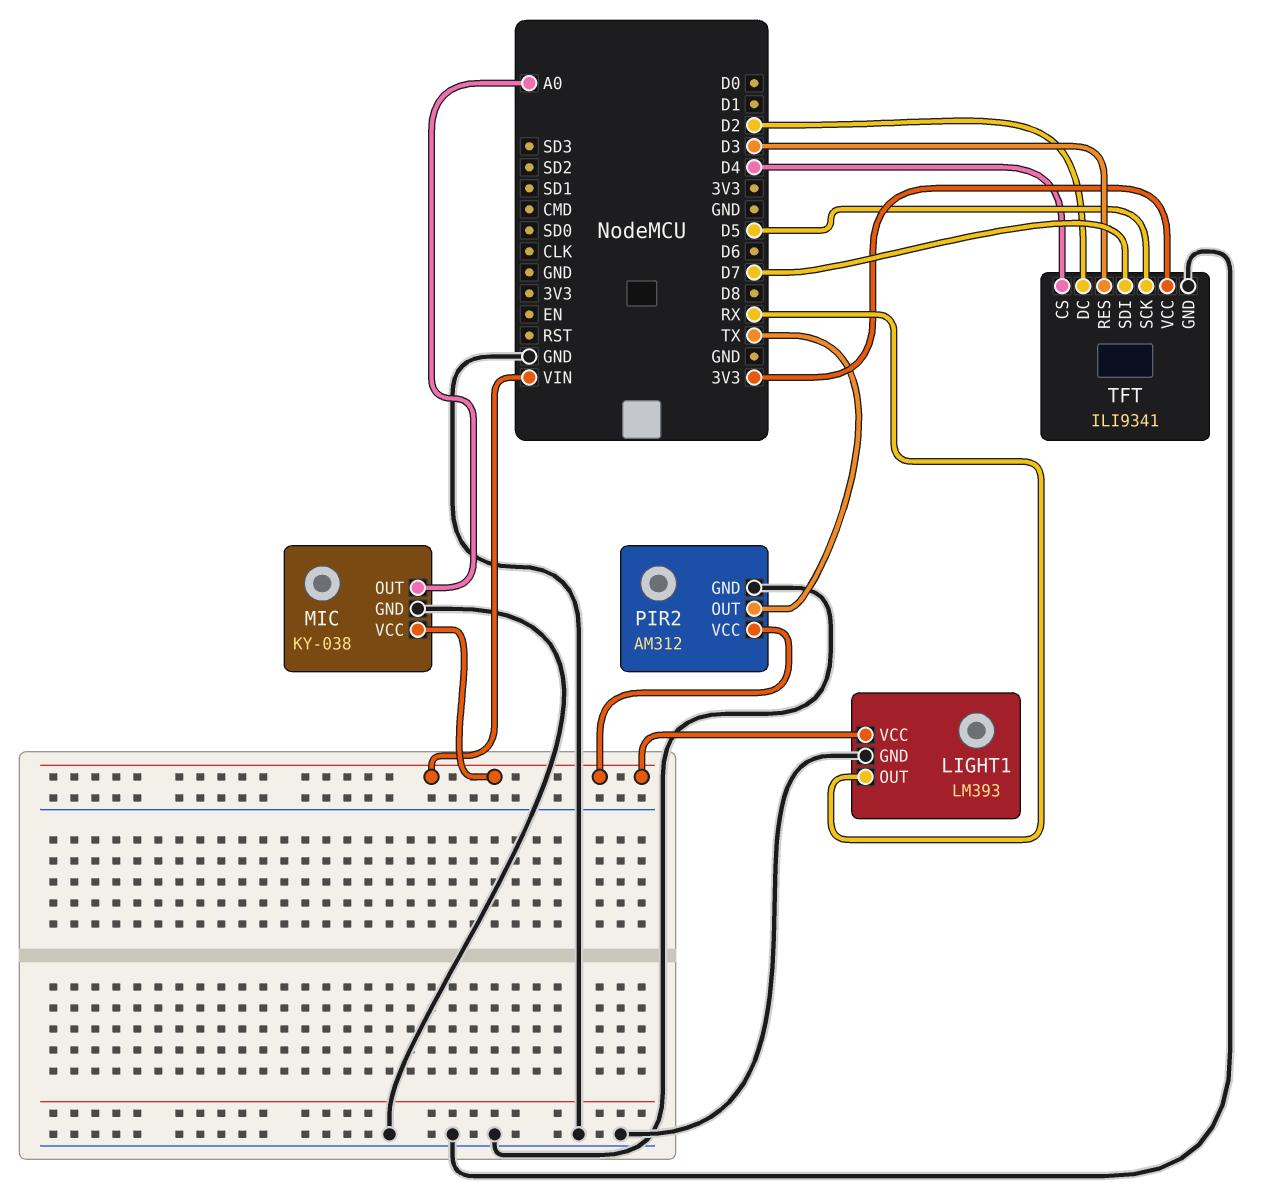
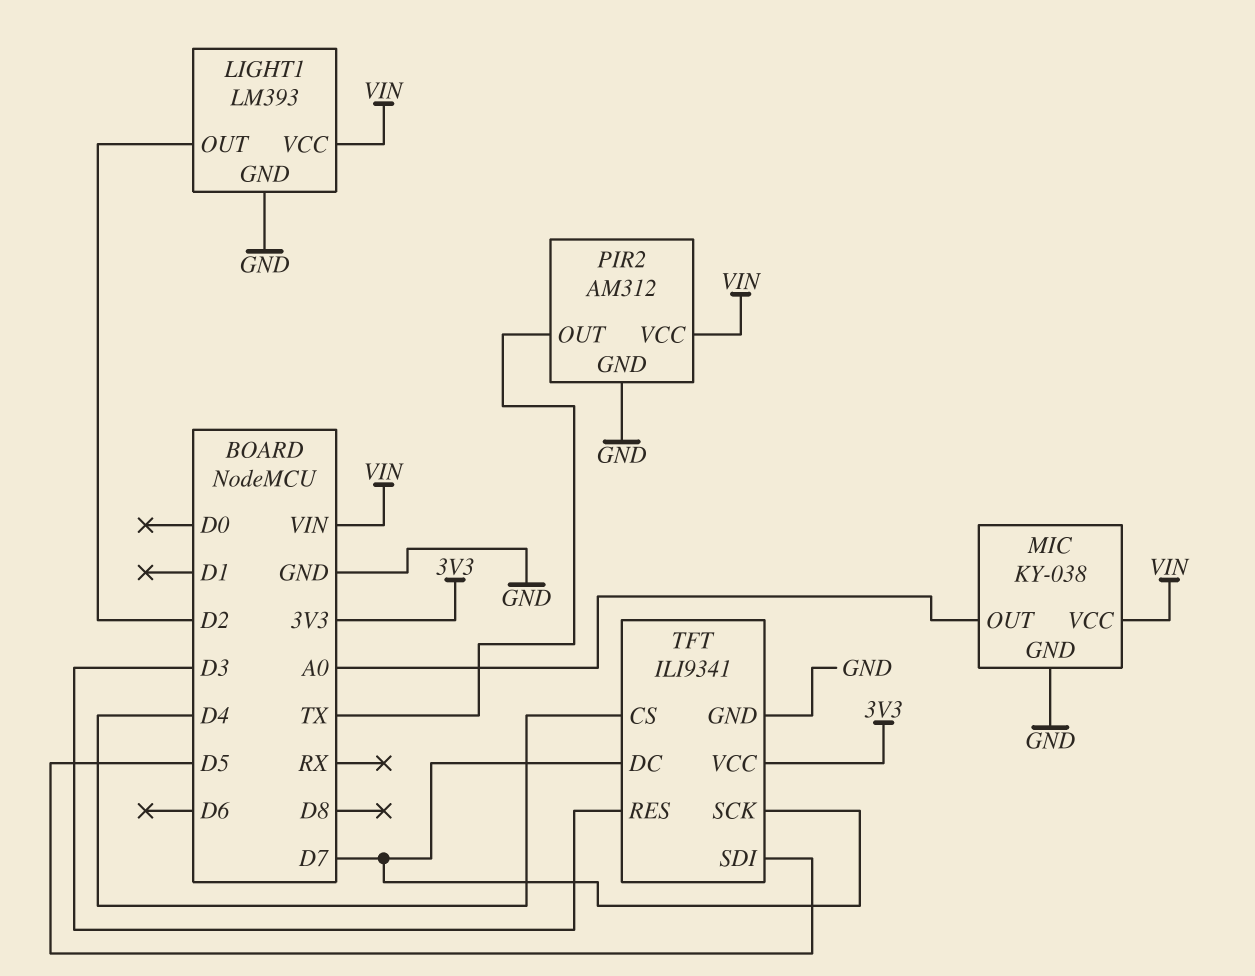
LIGHT1 pin OUT: RX -> D2
TFT pin DC: D2 -> D7
TFT pin SCK: D5 -> D7
TFT pin SDI: D7 -> D5

